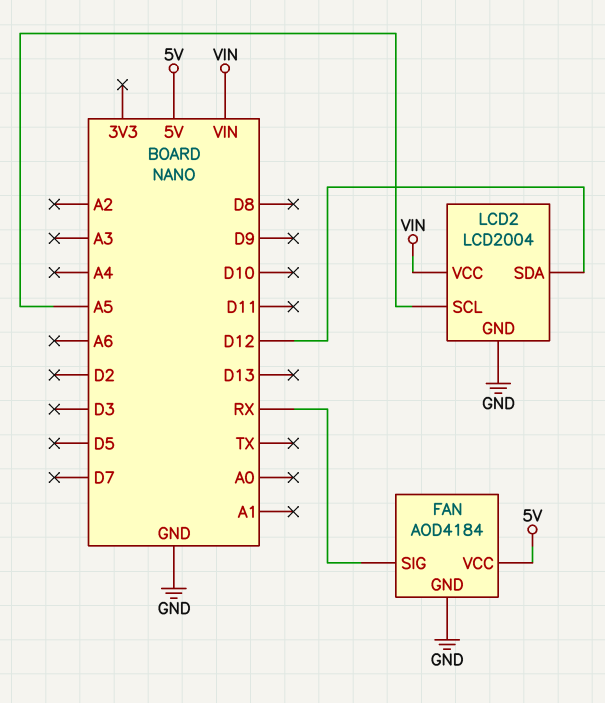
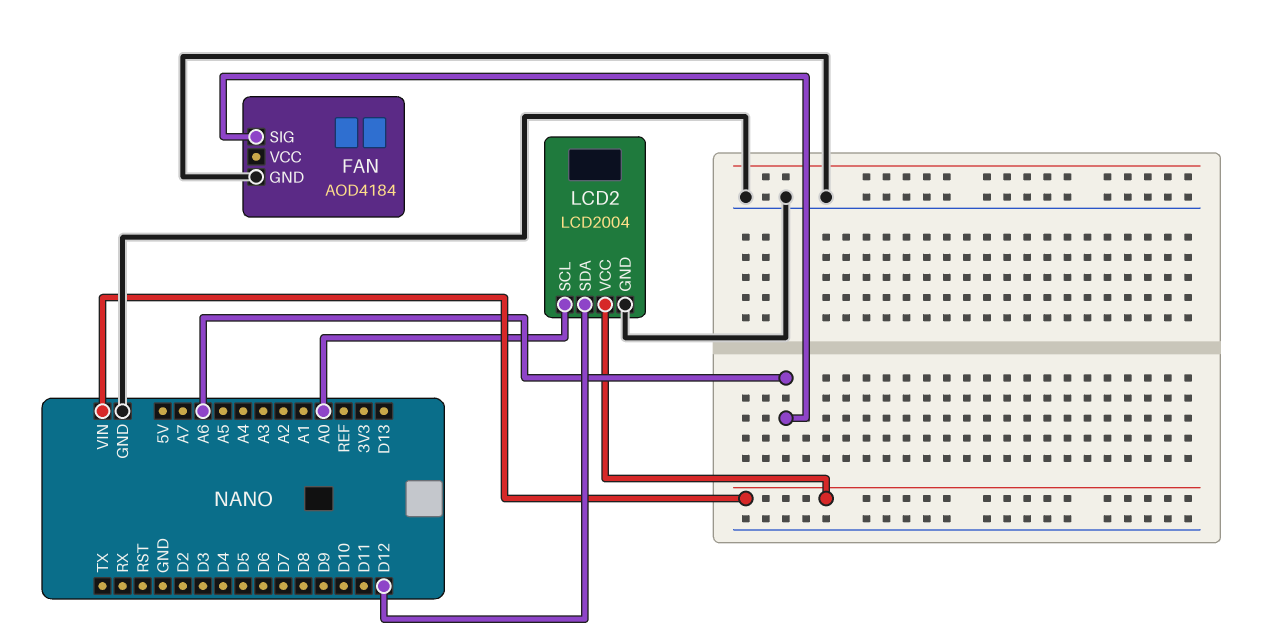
FAN pin SIG: RX -> A6
FAN pin VCC: 5V -> none
LCD2 pin SCL: A5 -> A0

